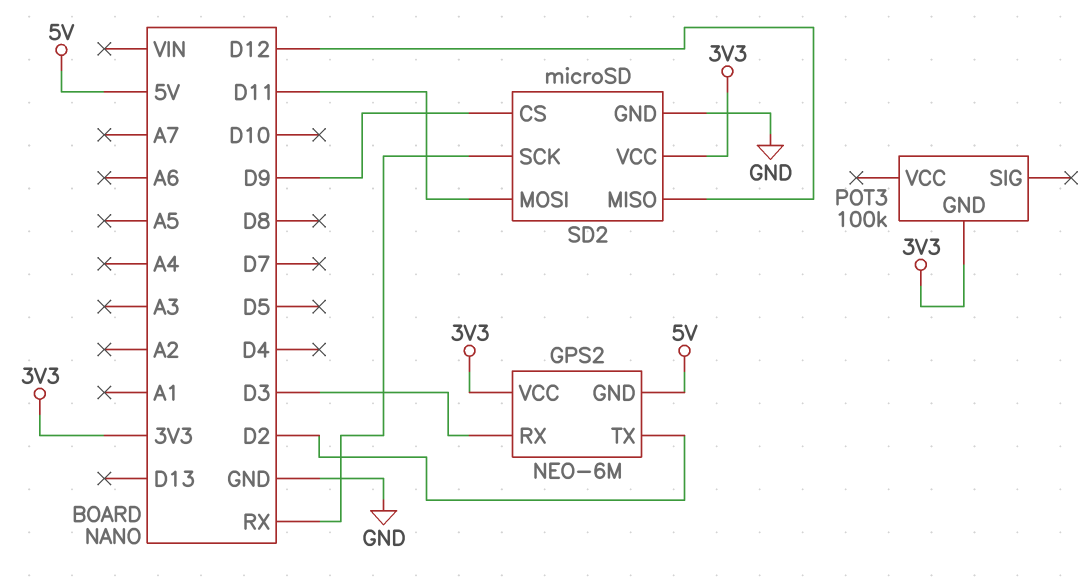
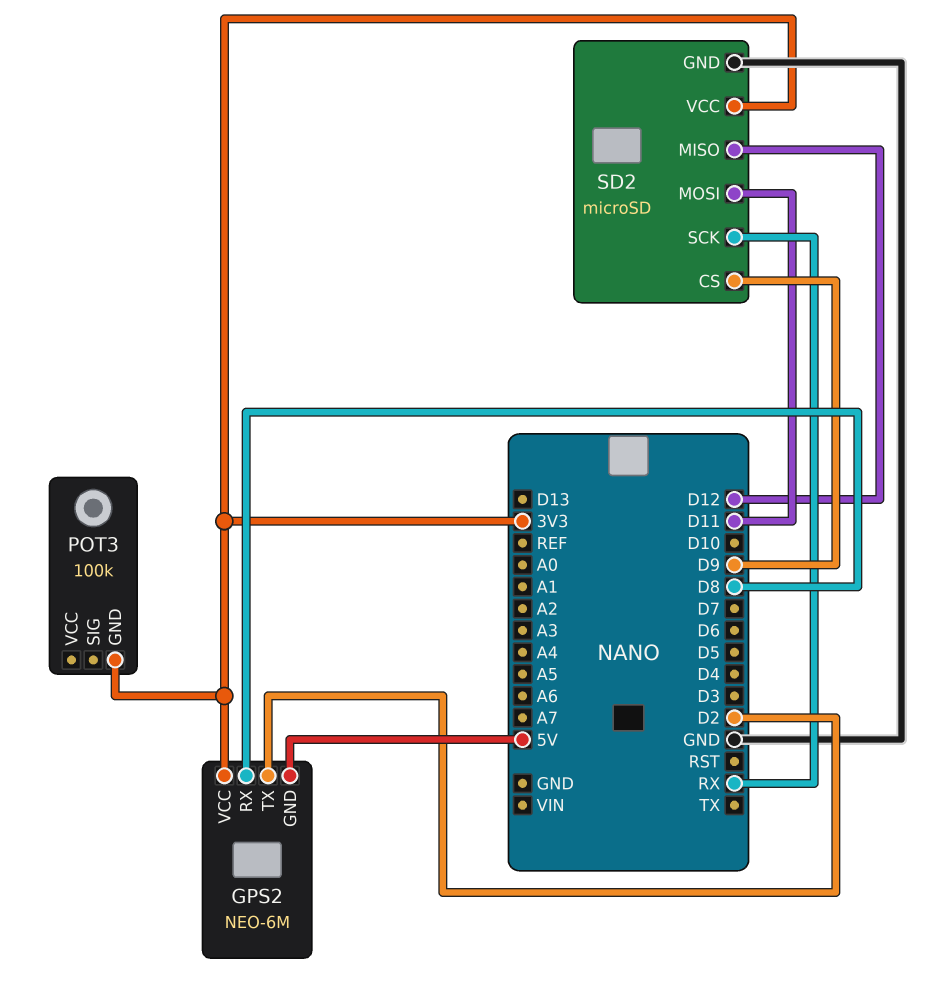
GPS2 pin RX: D3 -> D8

